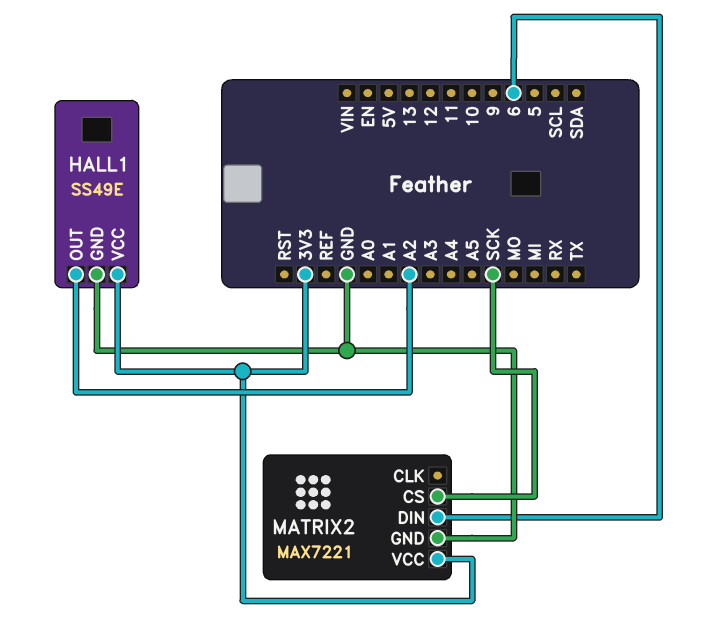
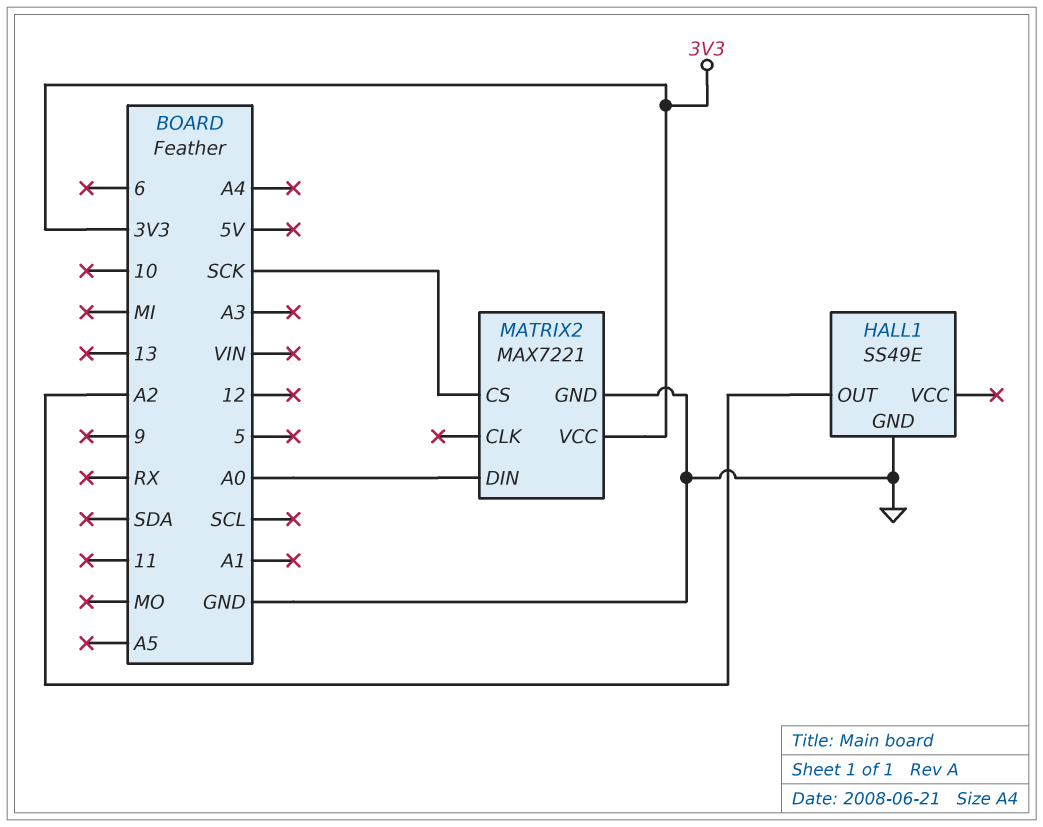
HALL1 pin VCC: 3V3 -> none
MATRIX2 pin DIN: 6 -> A0

